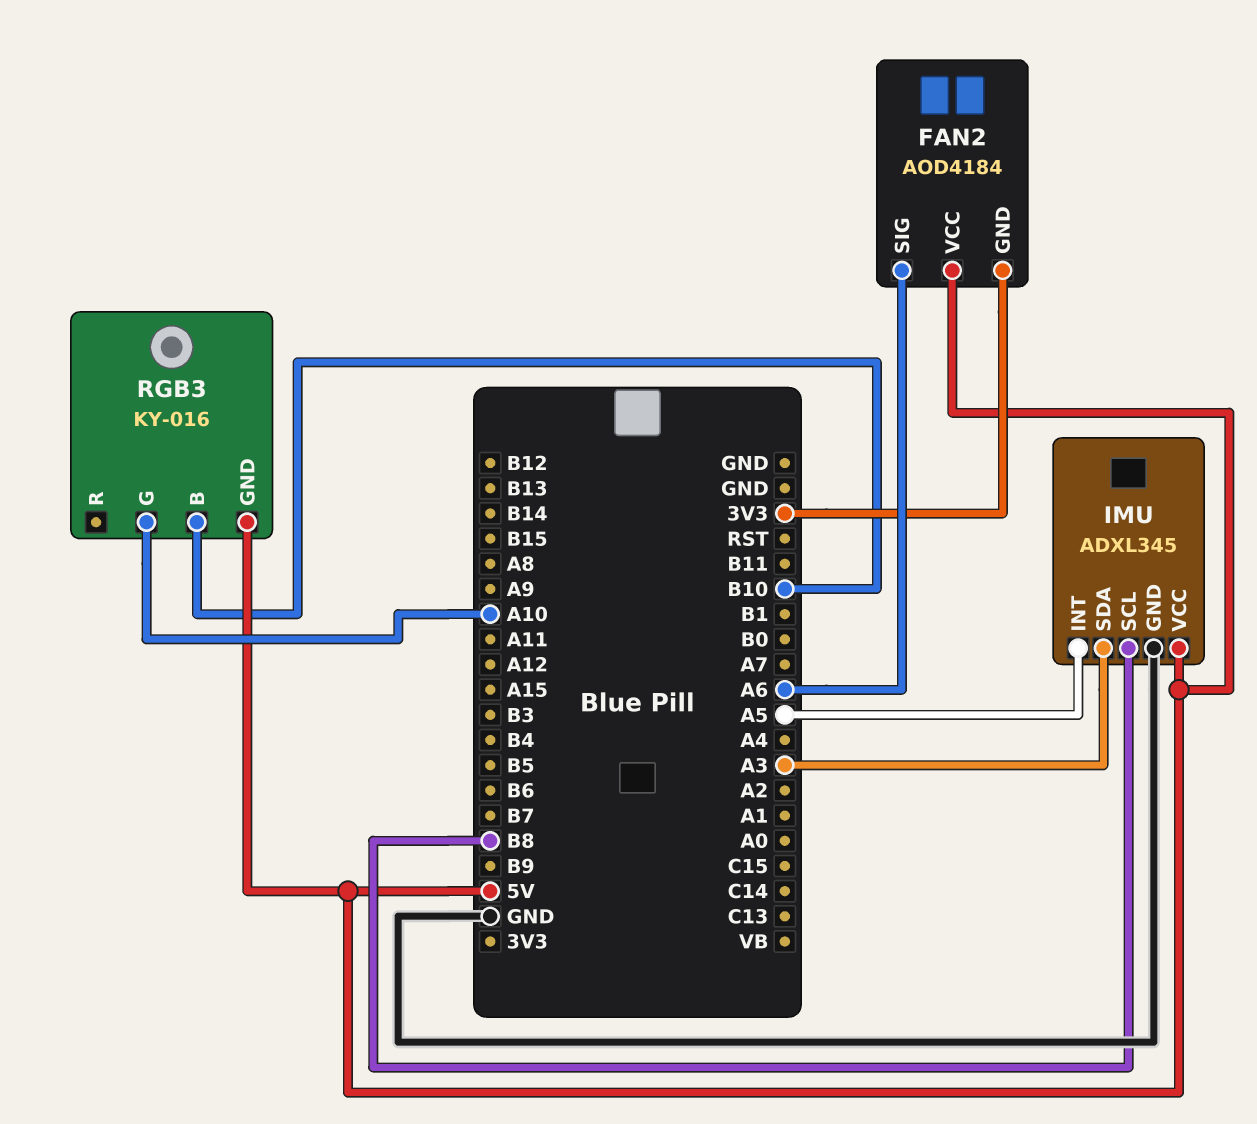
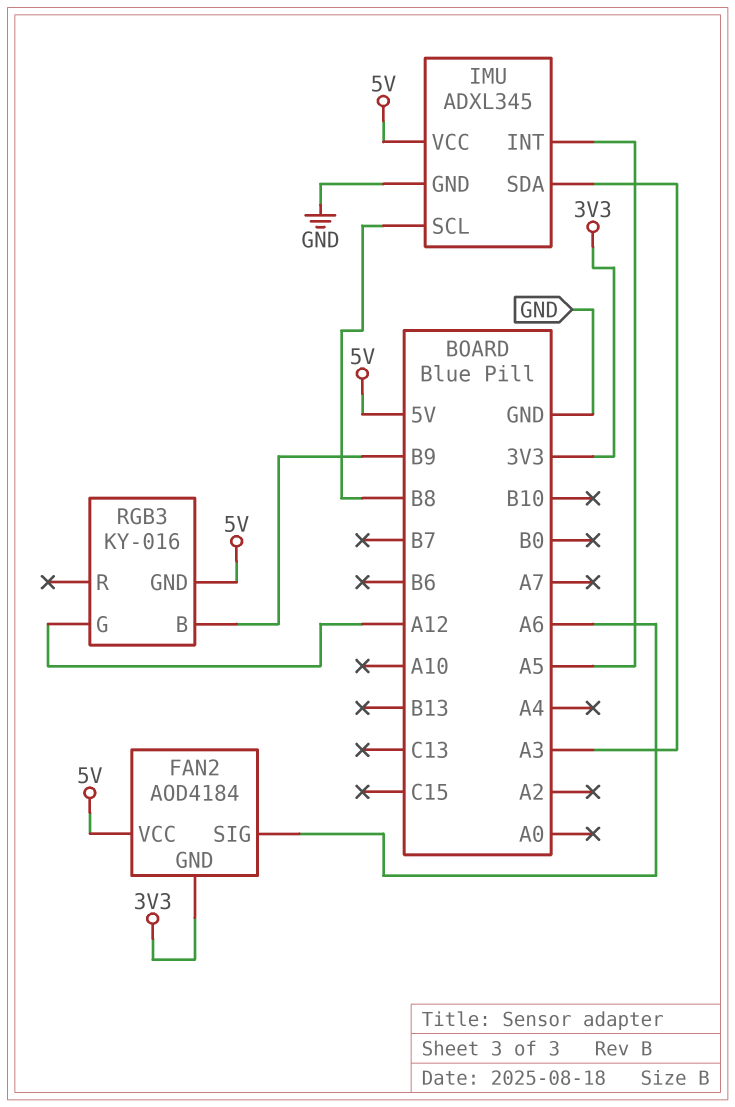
RGB3 pin B: B10 -> B9
RGB3 pin G: A10 -> A12

